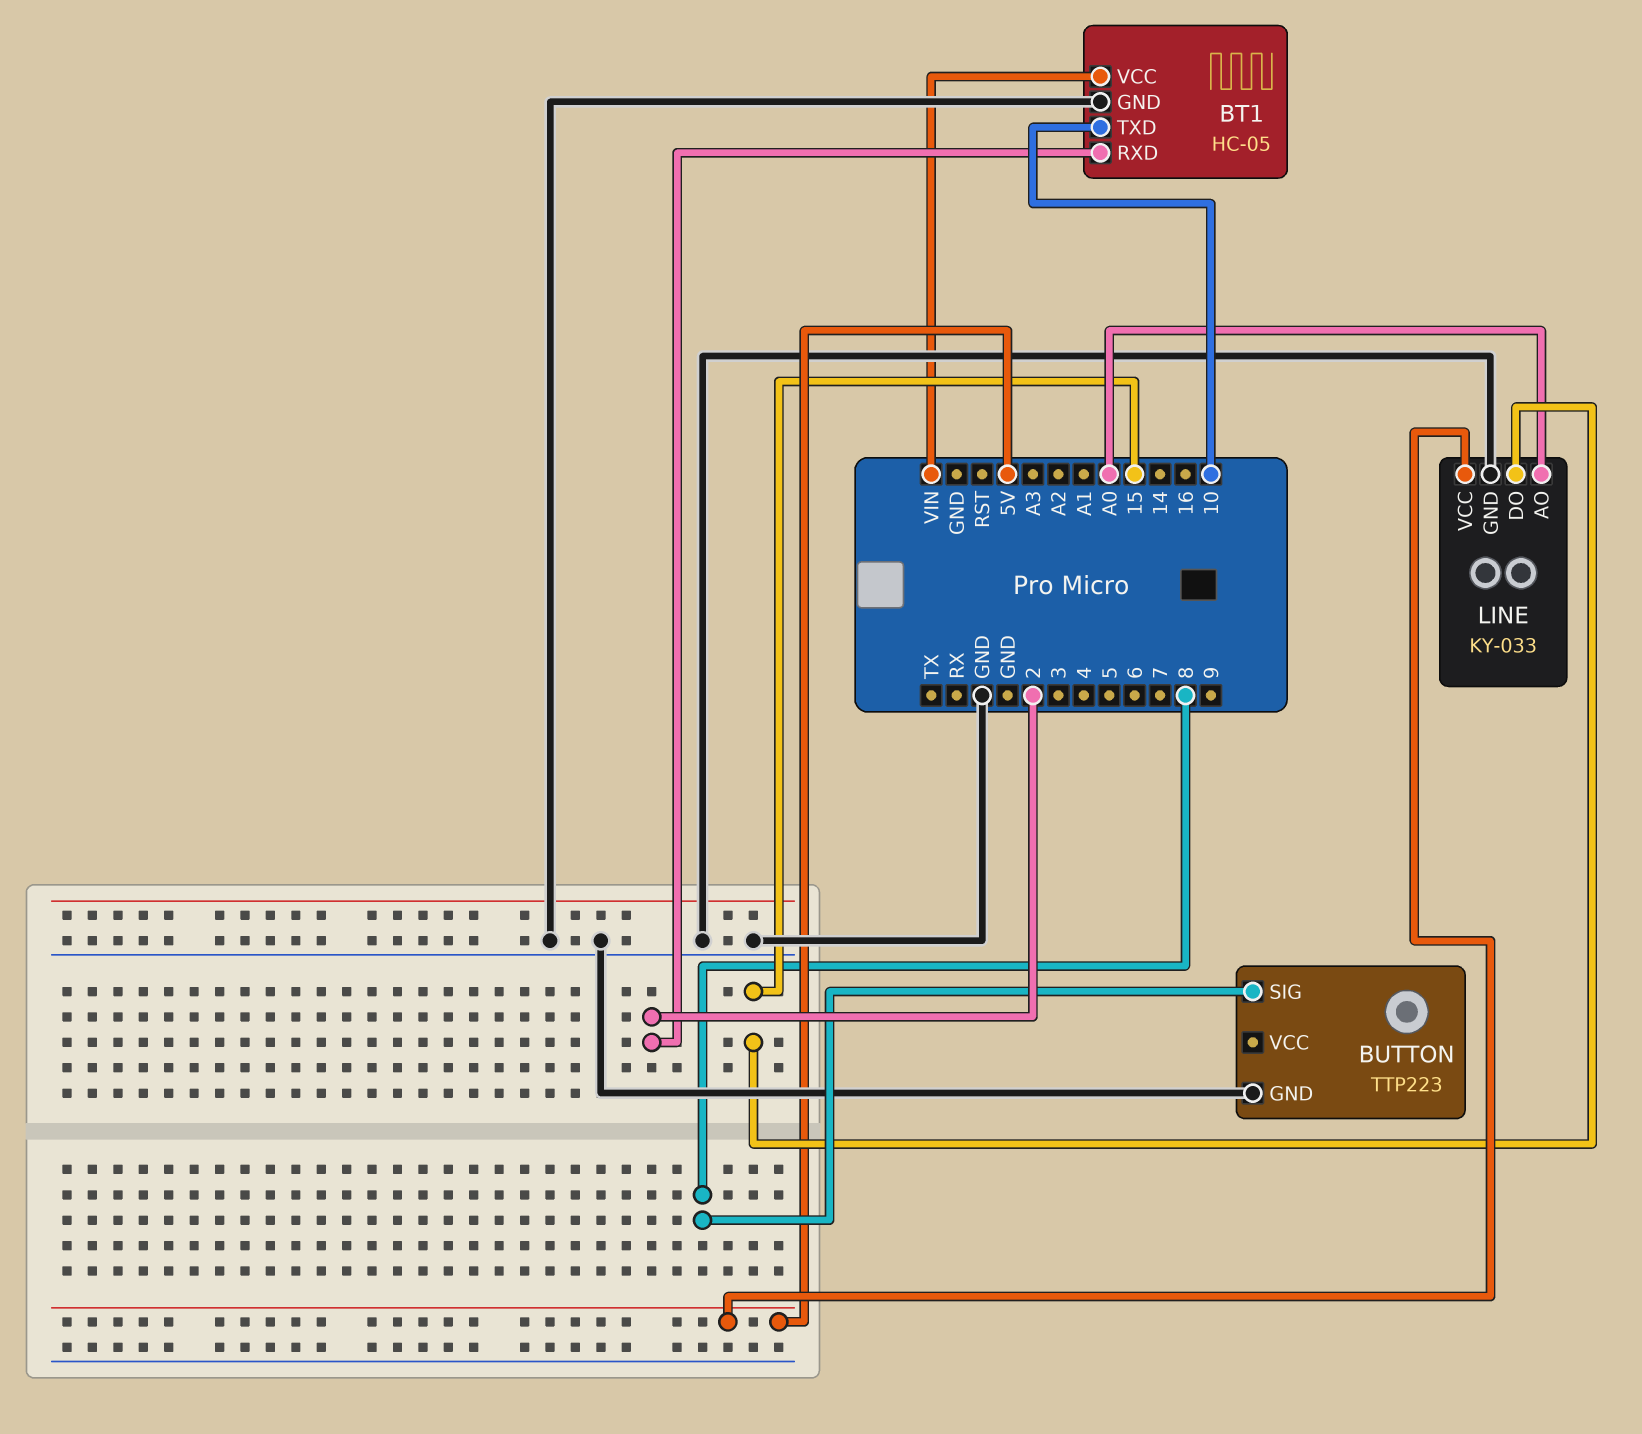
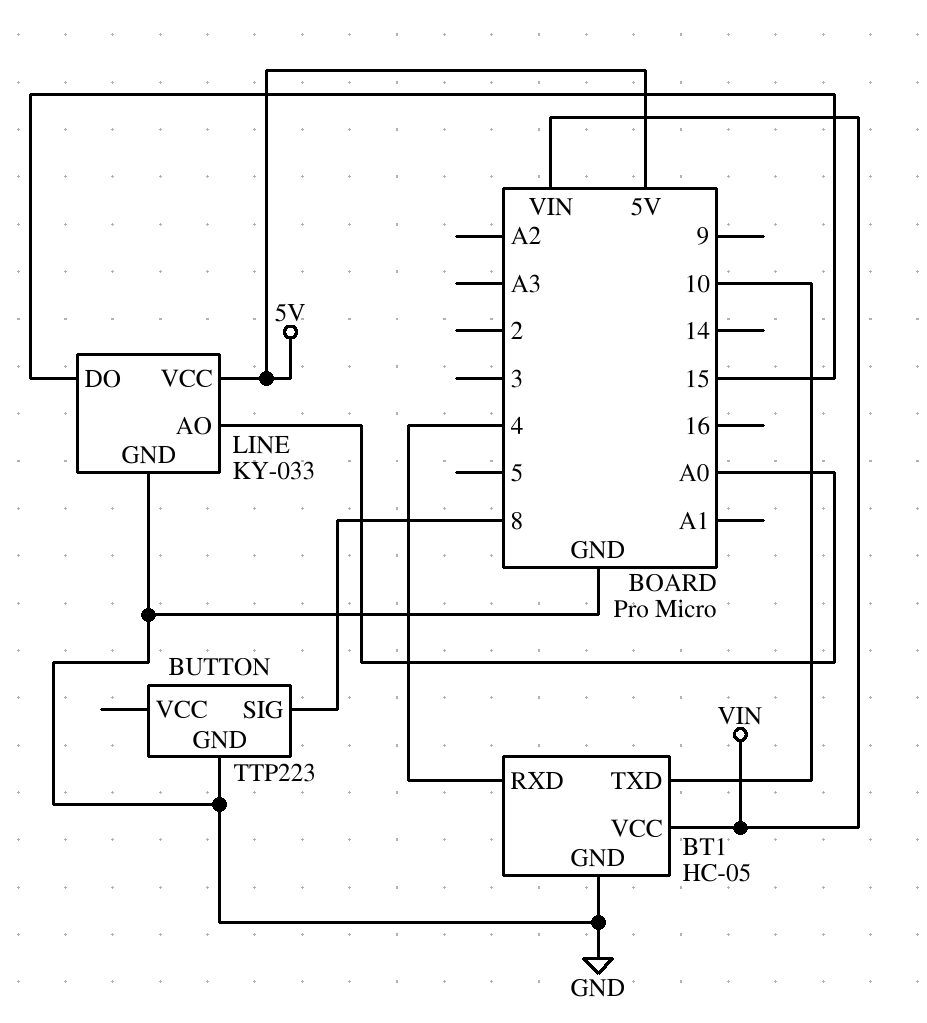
BT1 pin RXD: 2 -> 4

